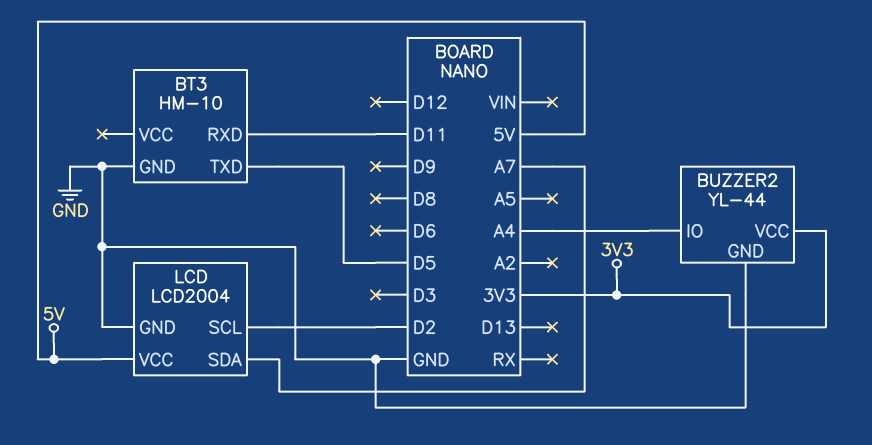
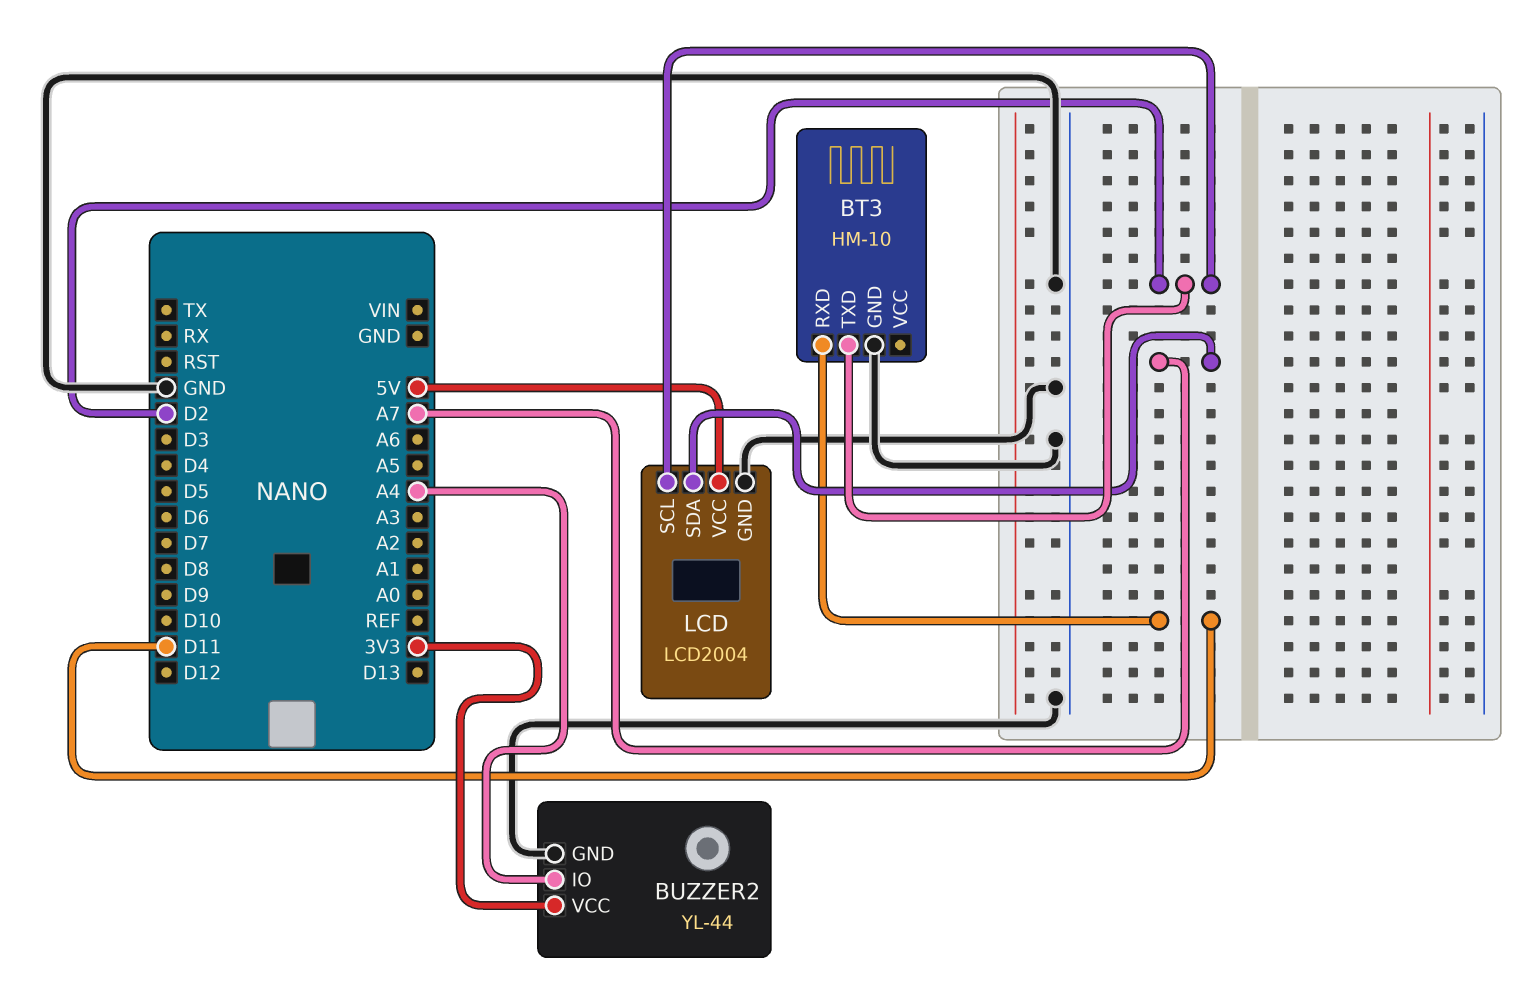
BT3 pin TXD: D5 -> D2

